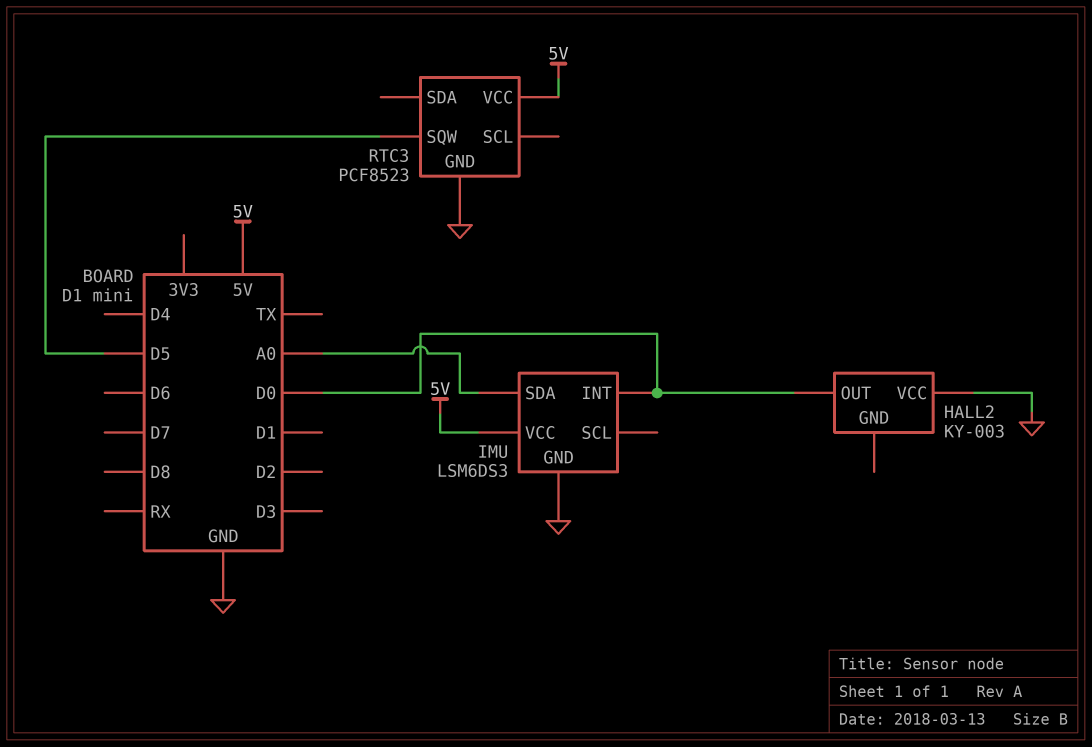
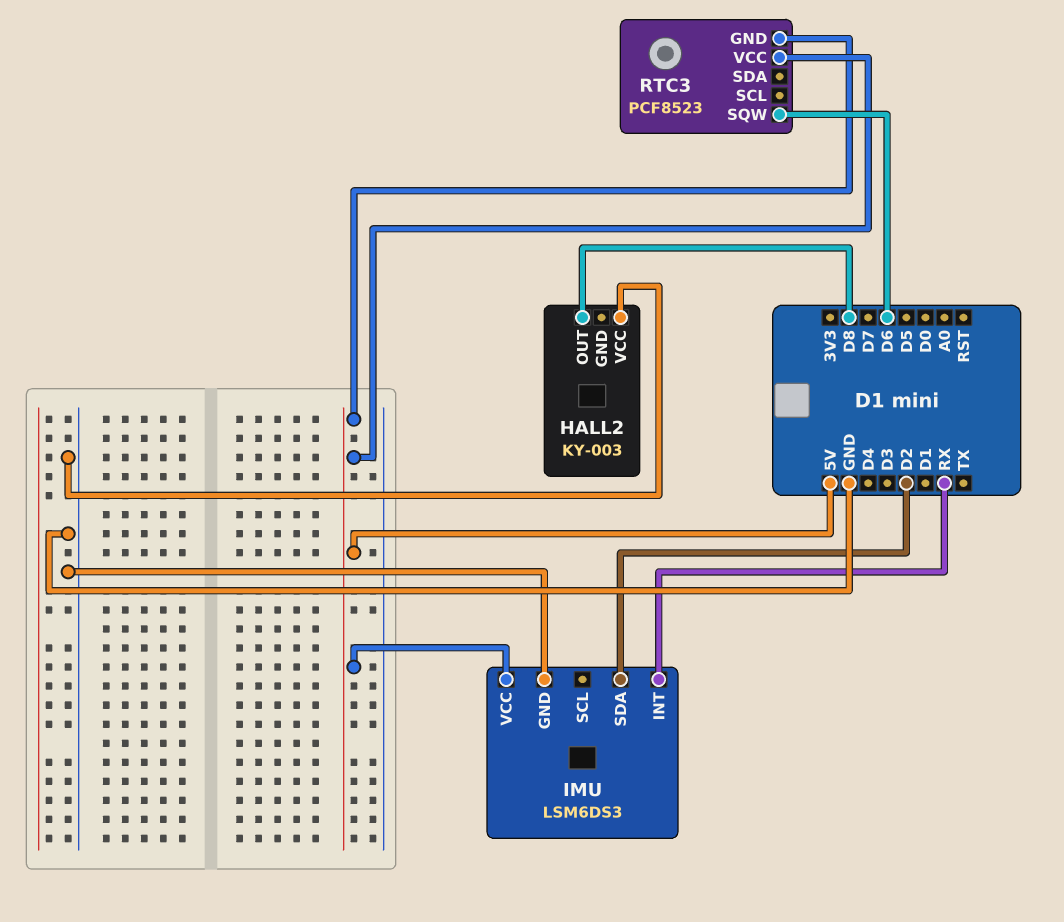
HALL2 pin OUT: D0 -> D8
IMU pin INT: D0 -> RX
IMU pin SDA: A0 -> D2
RTC3 pin GND: GND -> 5V
RTC3 pin SQW: D5 -> D6

